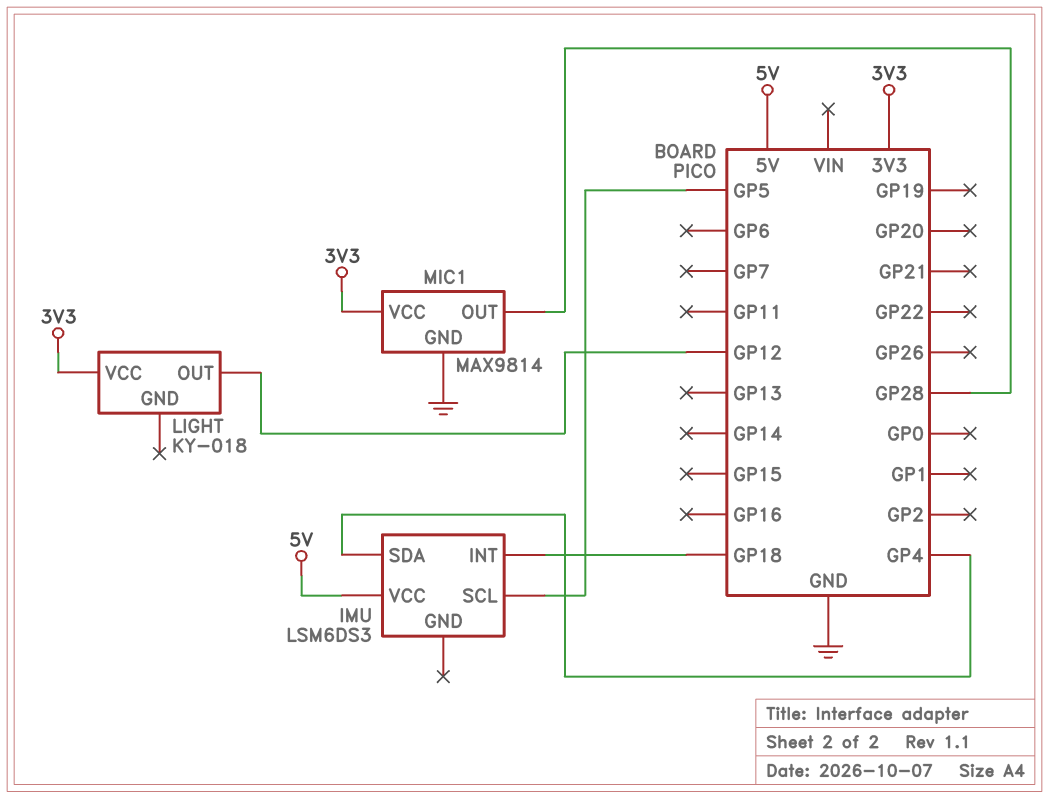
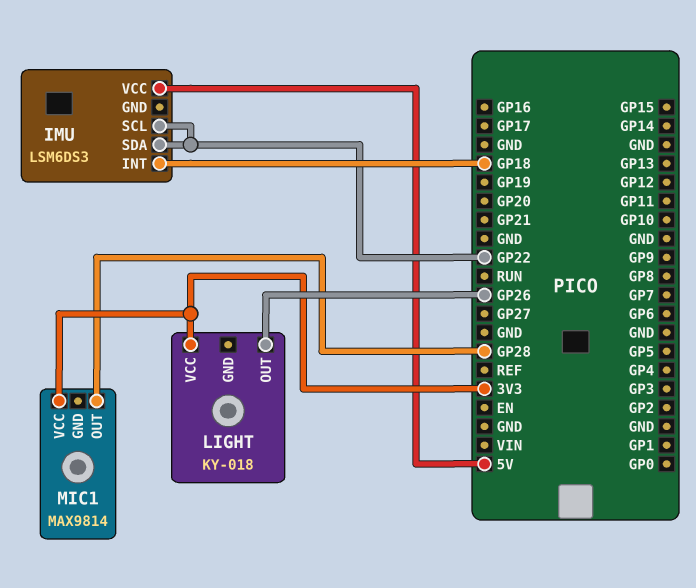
IMU pin SCL: GP5 -> GP22
IMU pin SDA: GP4 -> GP22
LIGHT pin OUT: GP12 -> GP26
MIC1 pin GND: GND -> none

